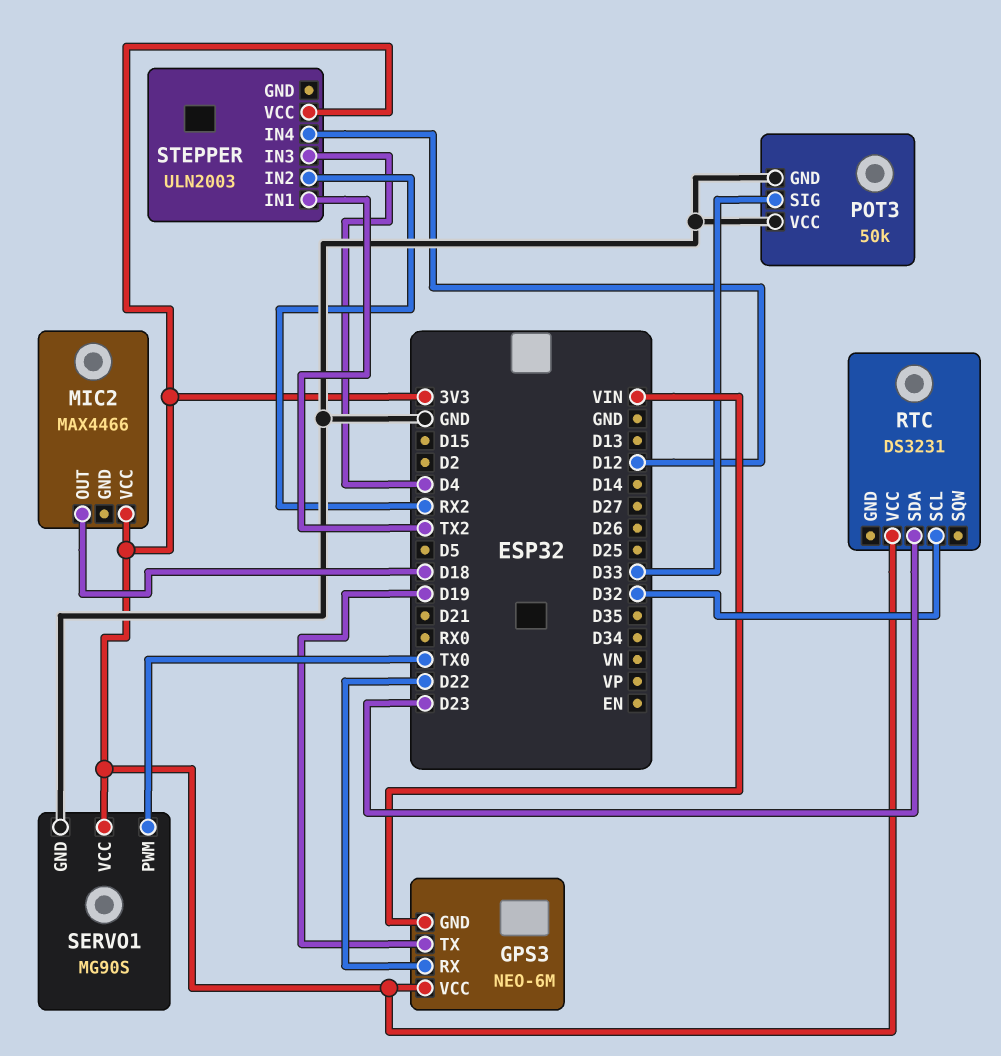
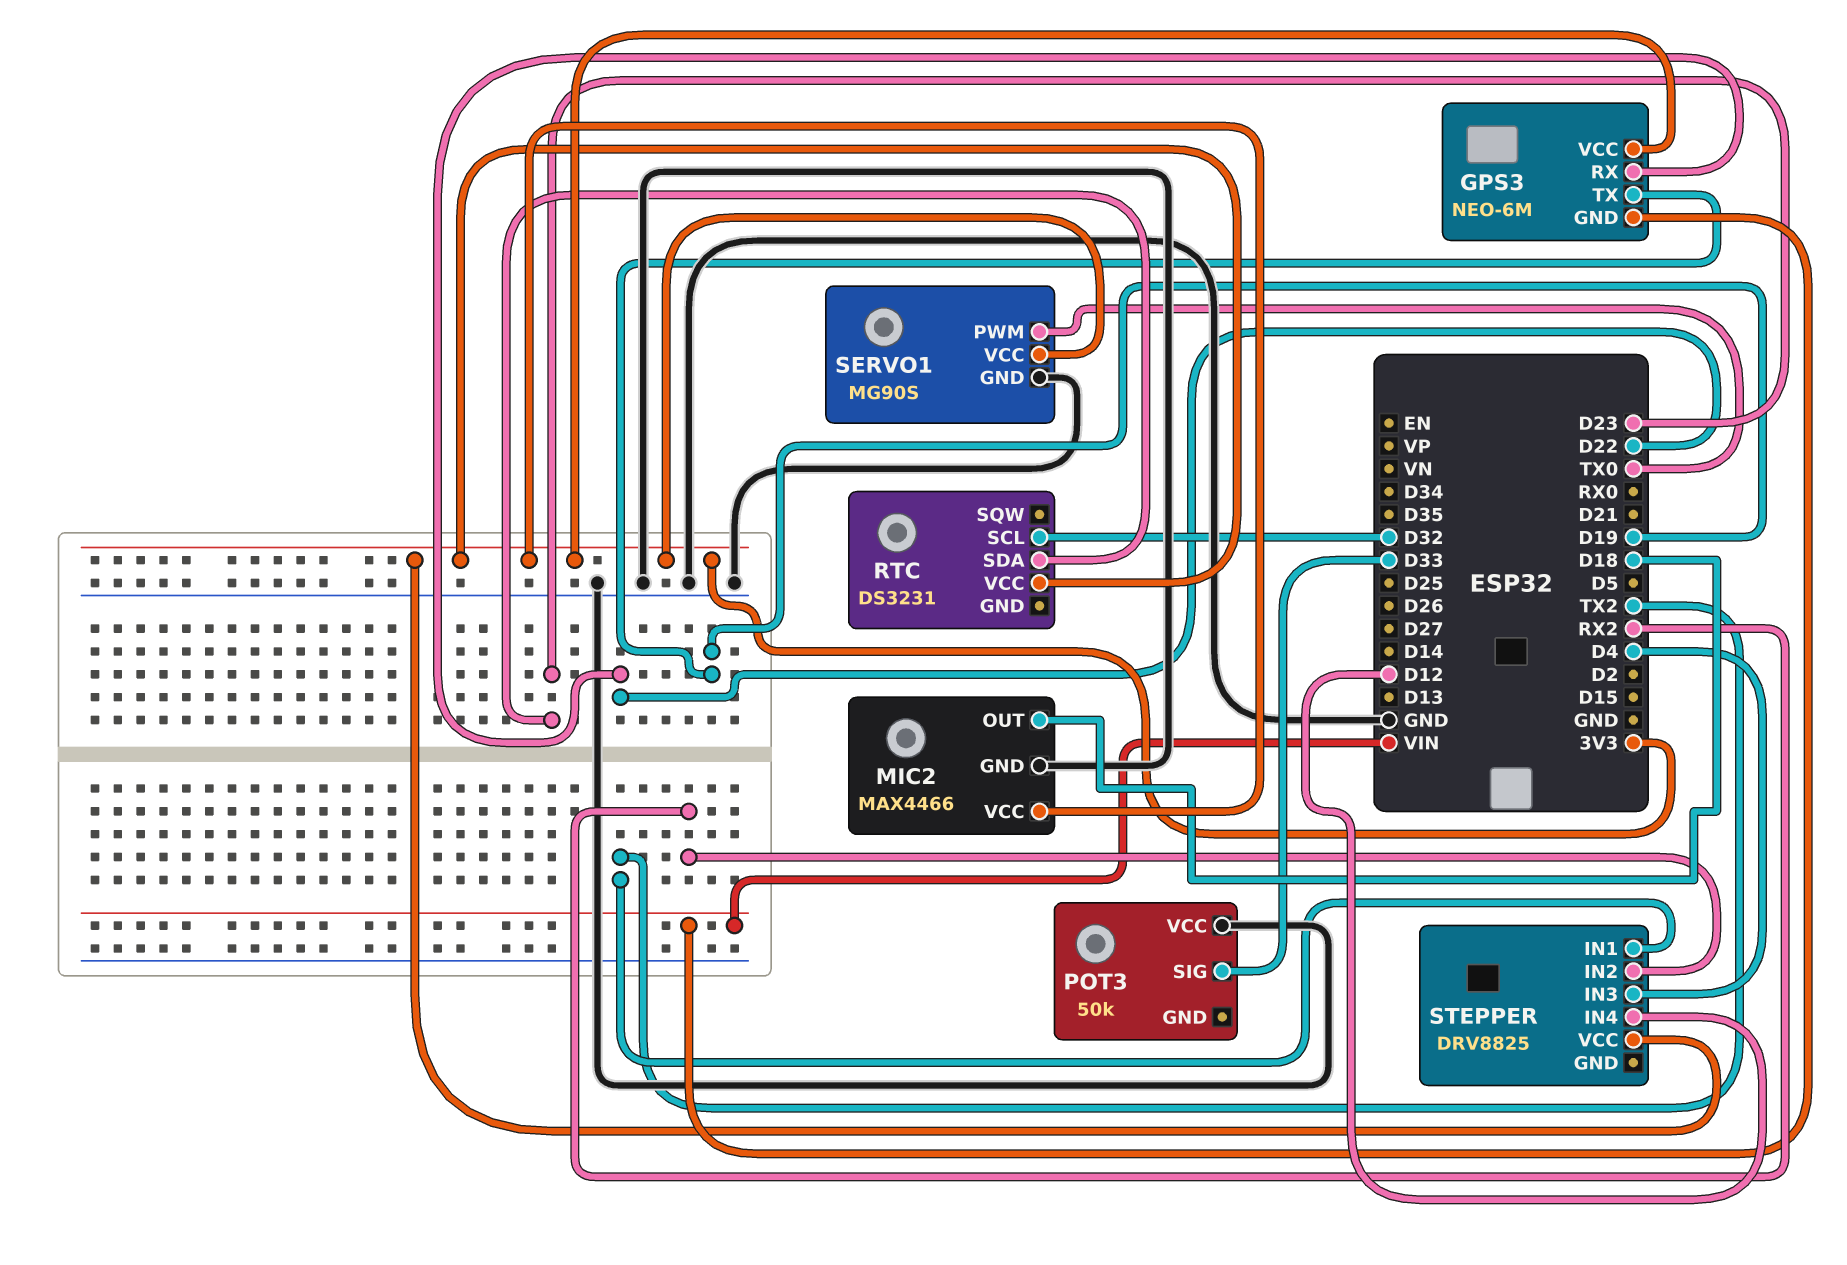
MIC2 pin GND: none -> GND
POT3 pin GND: GND -> none
STEPPER: ULN2003 -> DRV8825

